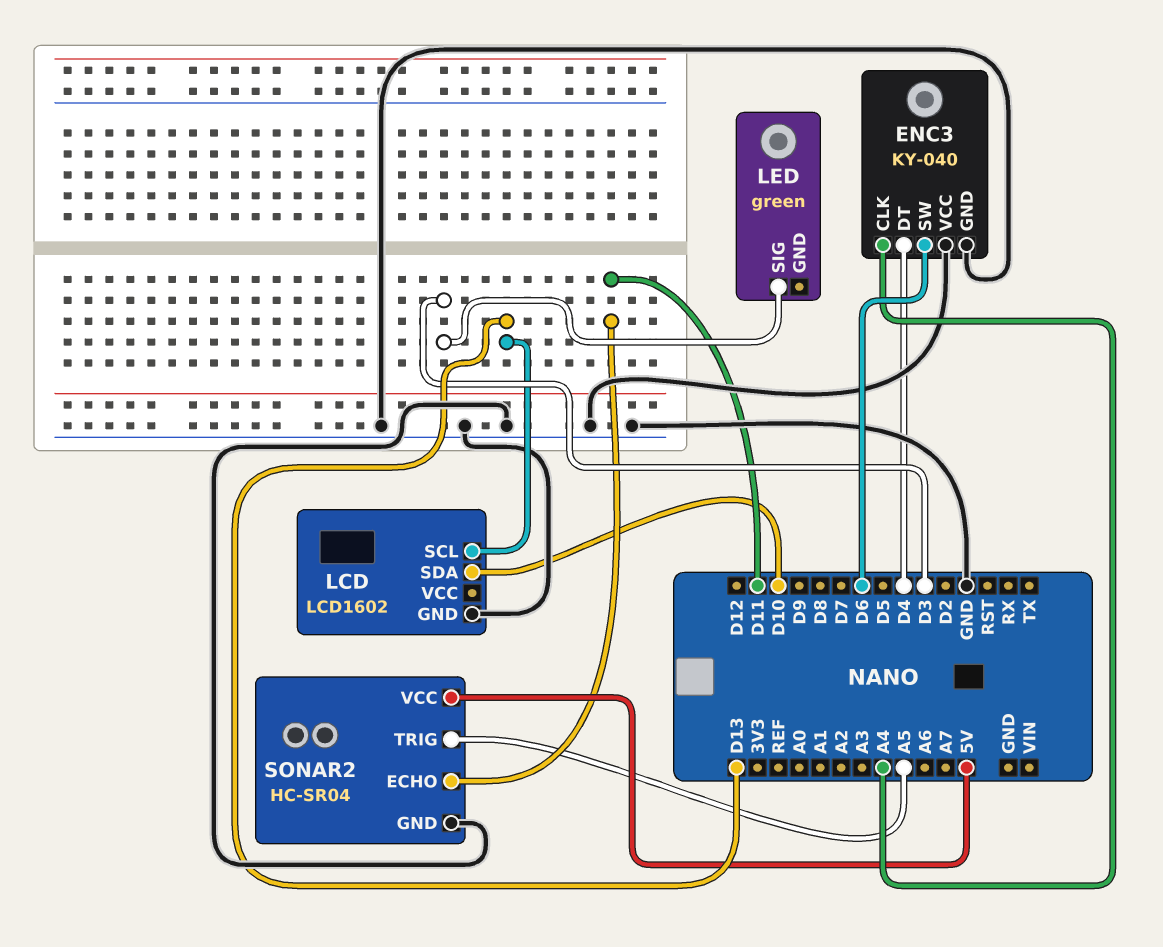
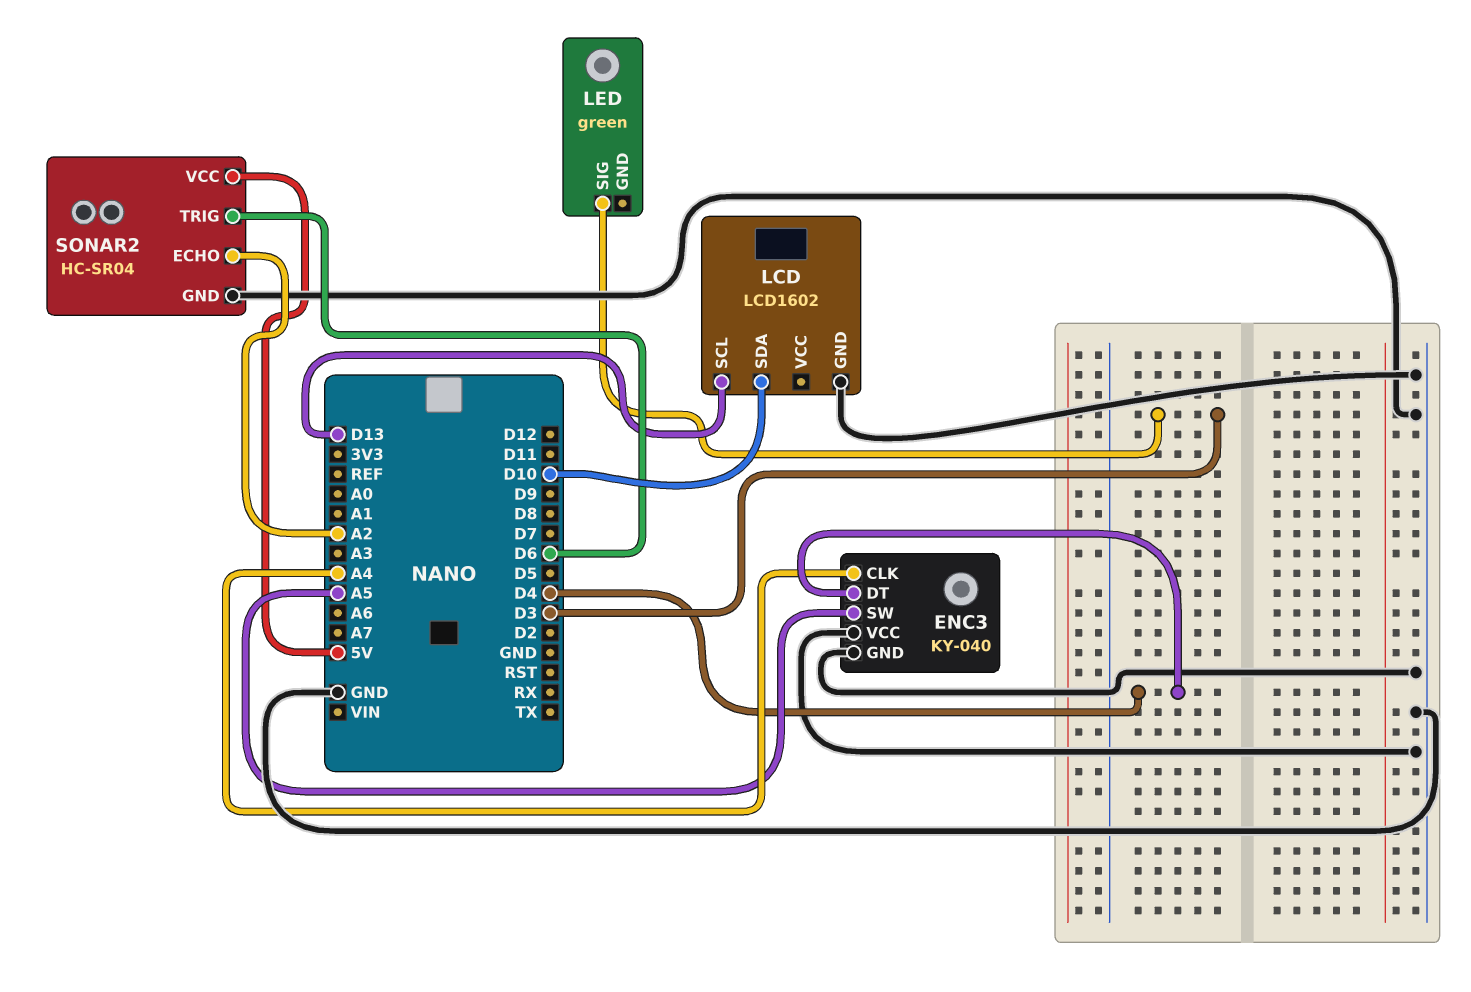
ENC3 pin SW: D6 -> A5
SONAR2 pin ECHO: D11 -> A2
SONAR2 pin TRIG: A5 -> D6

